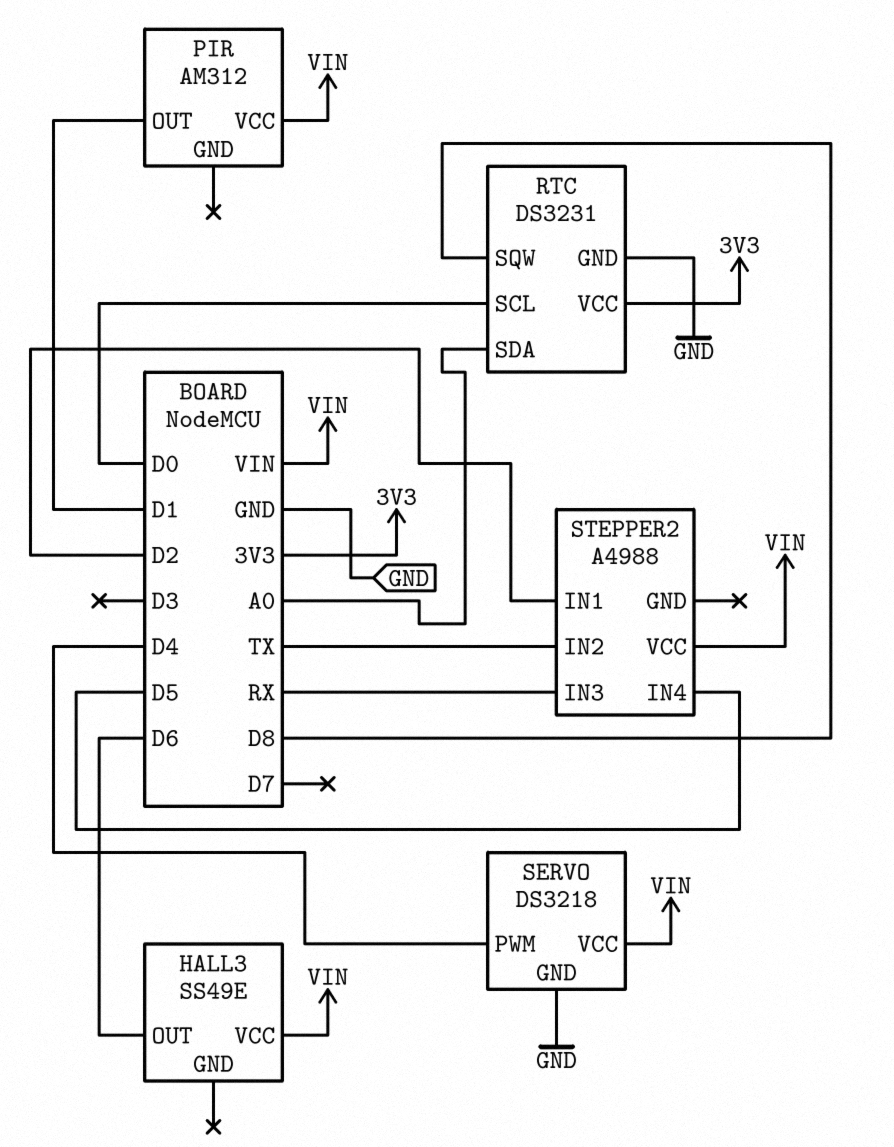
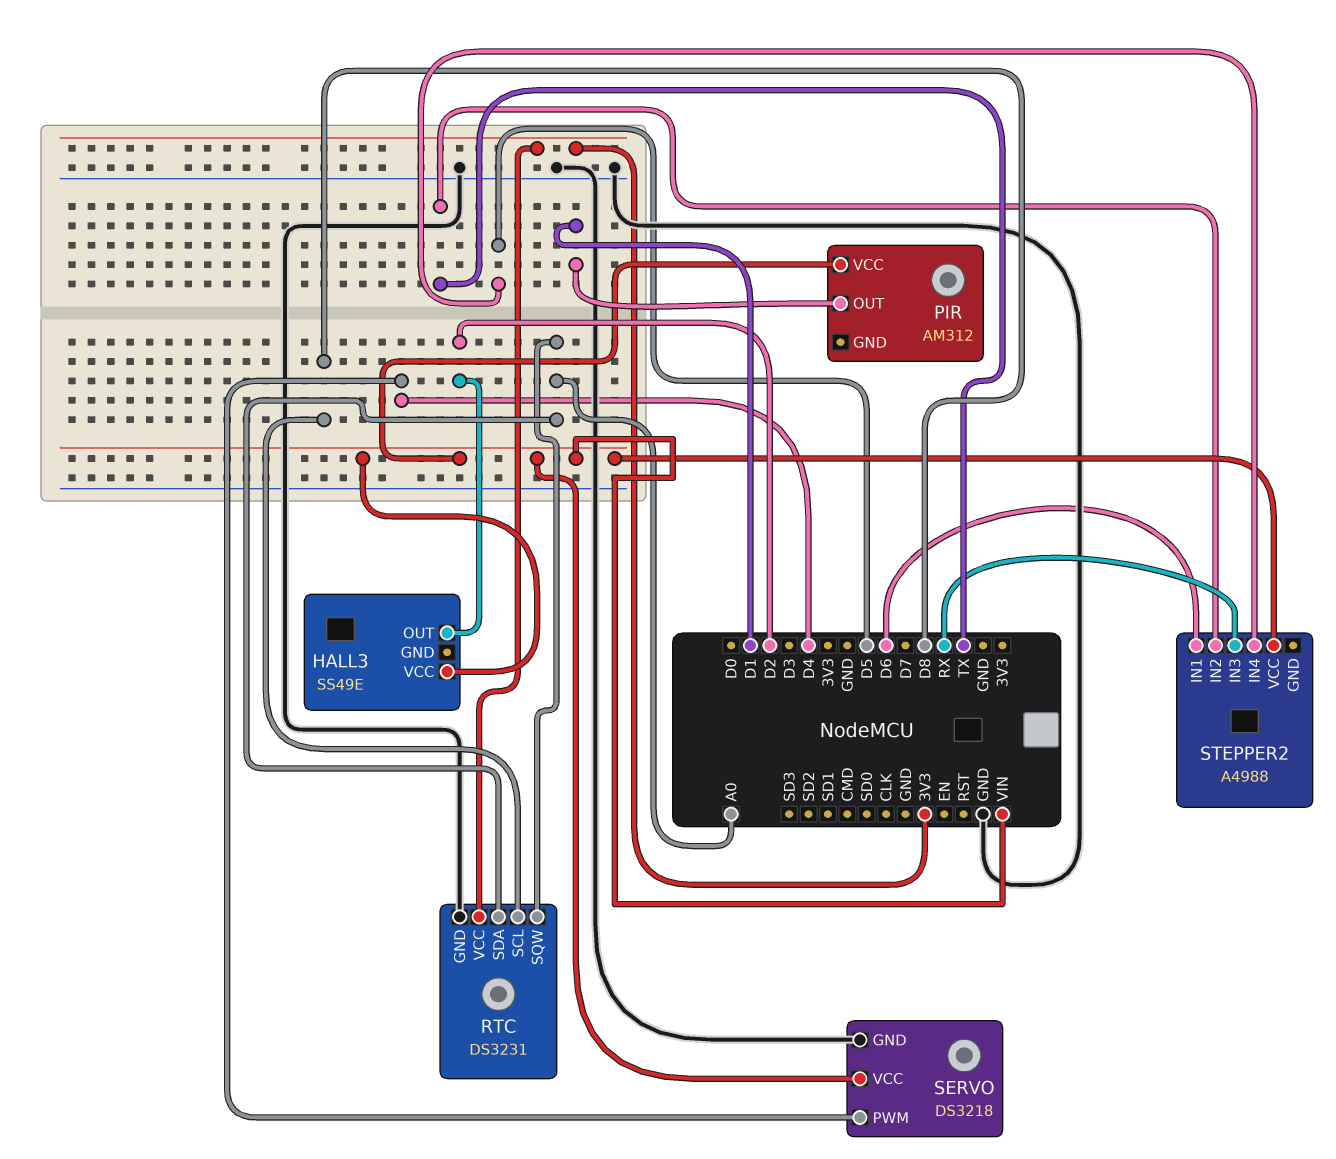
HALL3 pin OUT: D6 -> D2
RTC pin SCL: D0 -> D8
RTC pin SQW: D8 -> A0
STEPPER2 pin IN1: D2 -> D6

